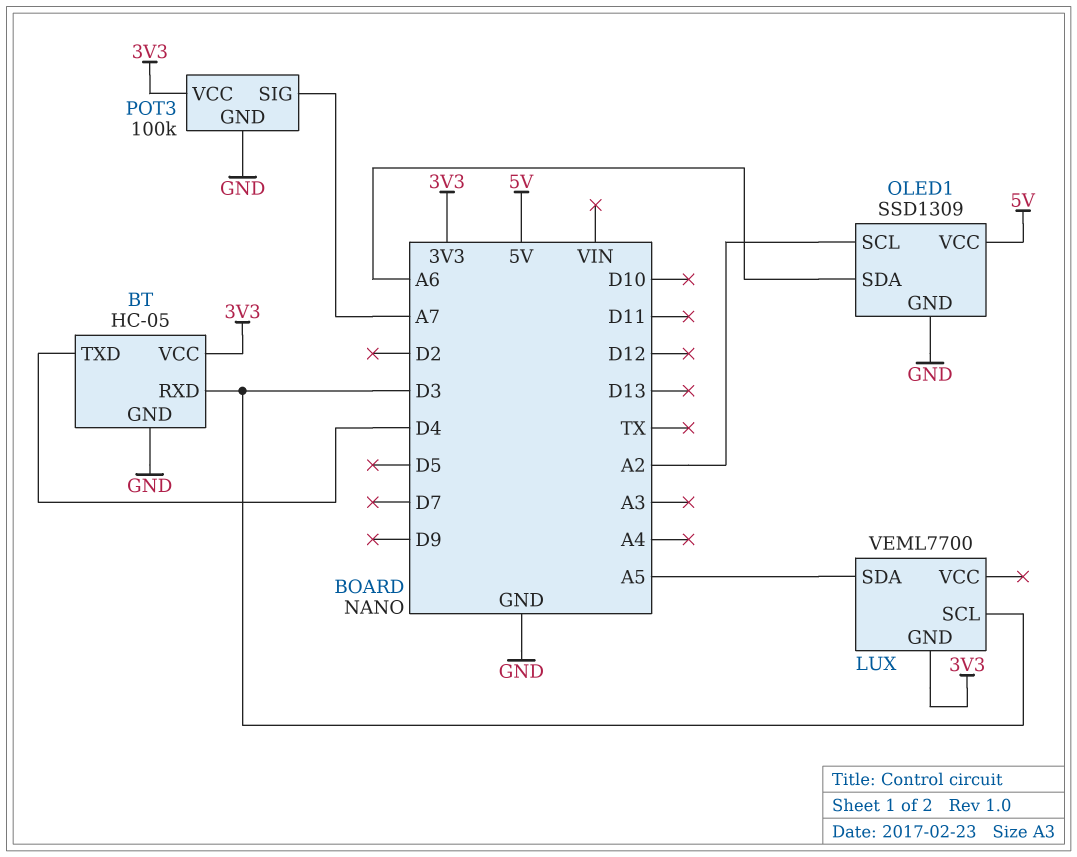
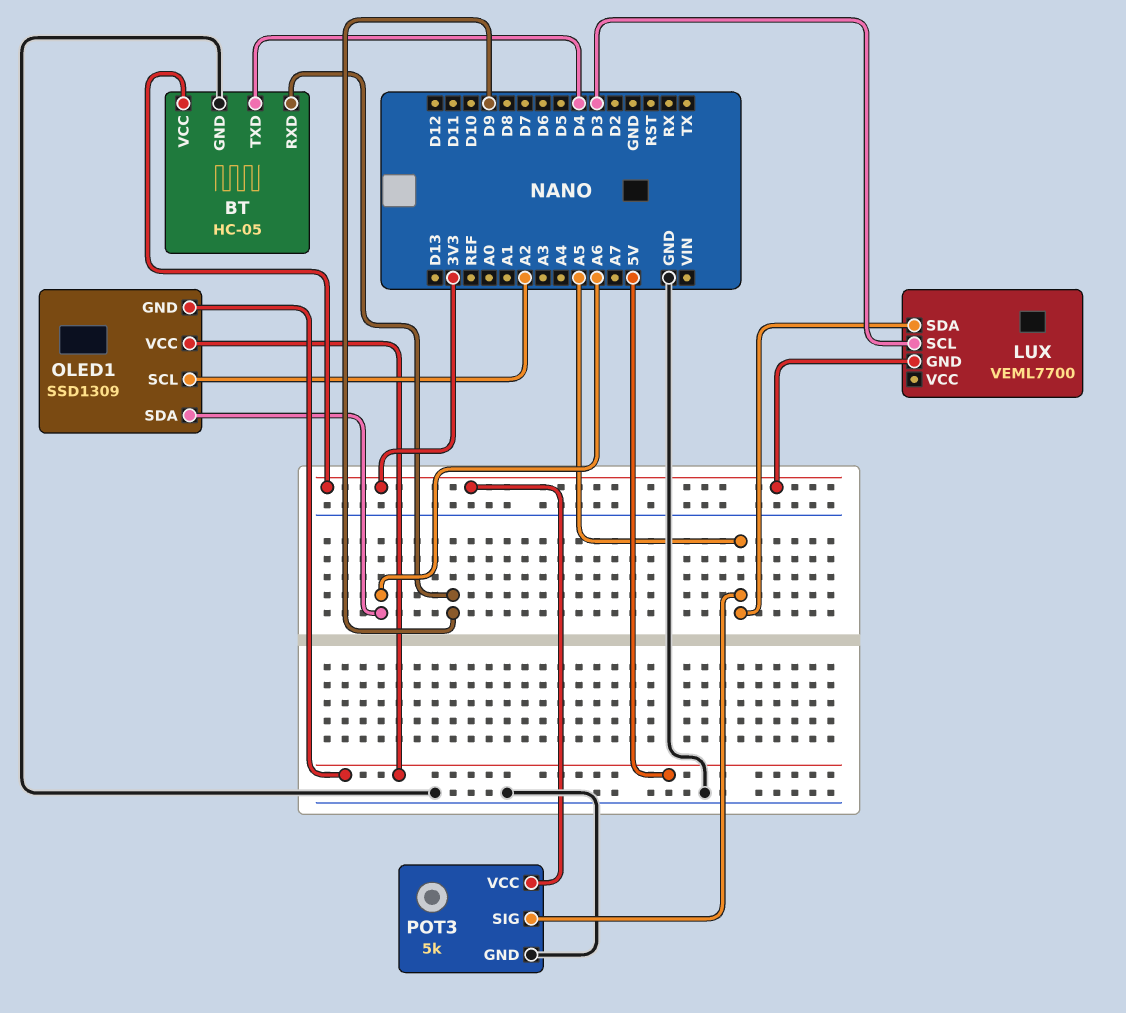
BT pin RXD: D3 -> D9
OLED1 pin GND: GND -> 5V
POT3: 100k -> 5k
POT3 pin SIG: A7 -> A5

